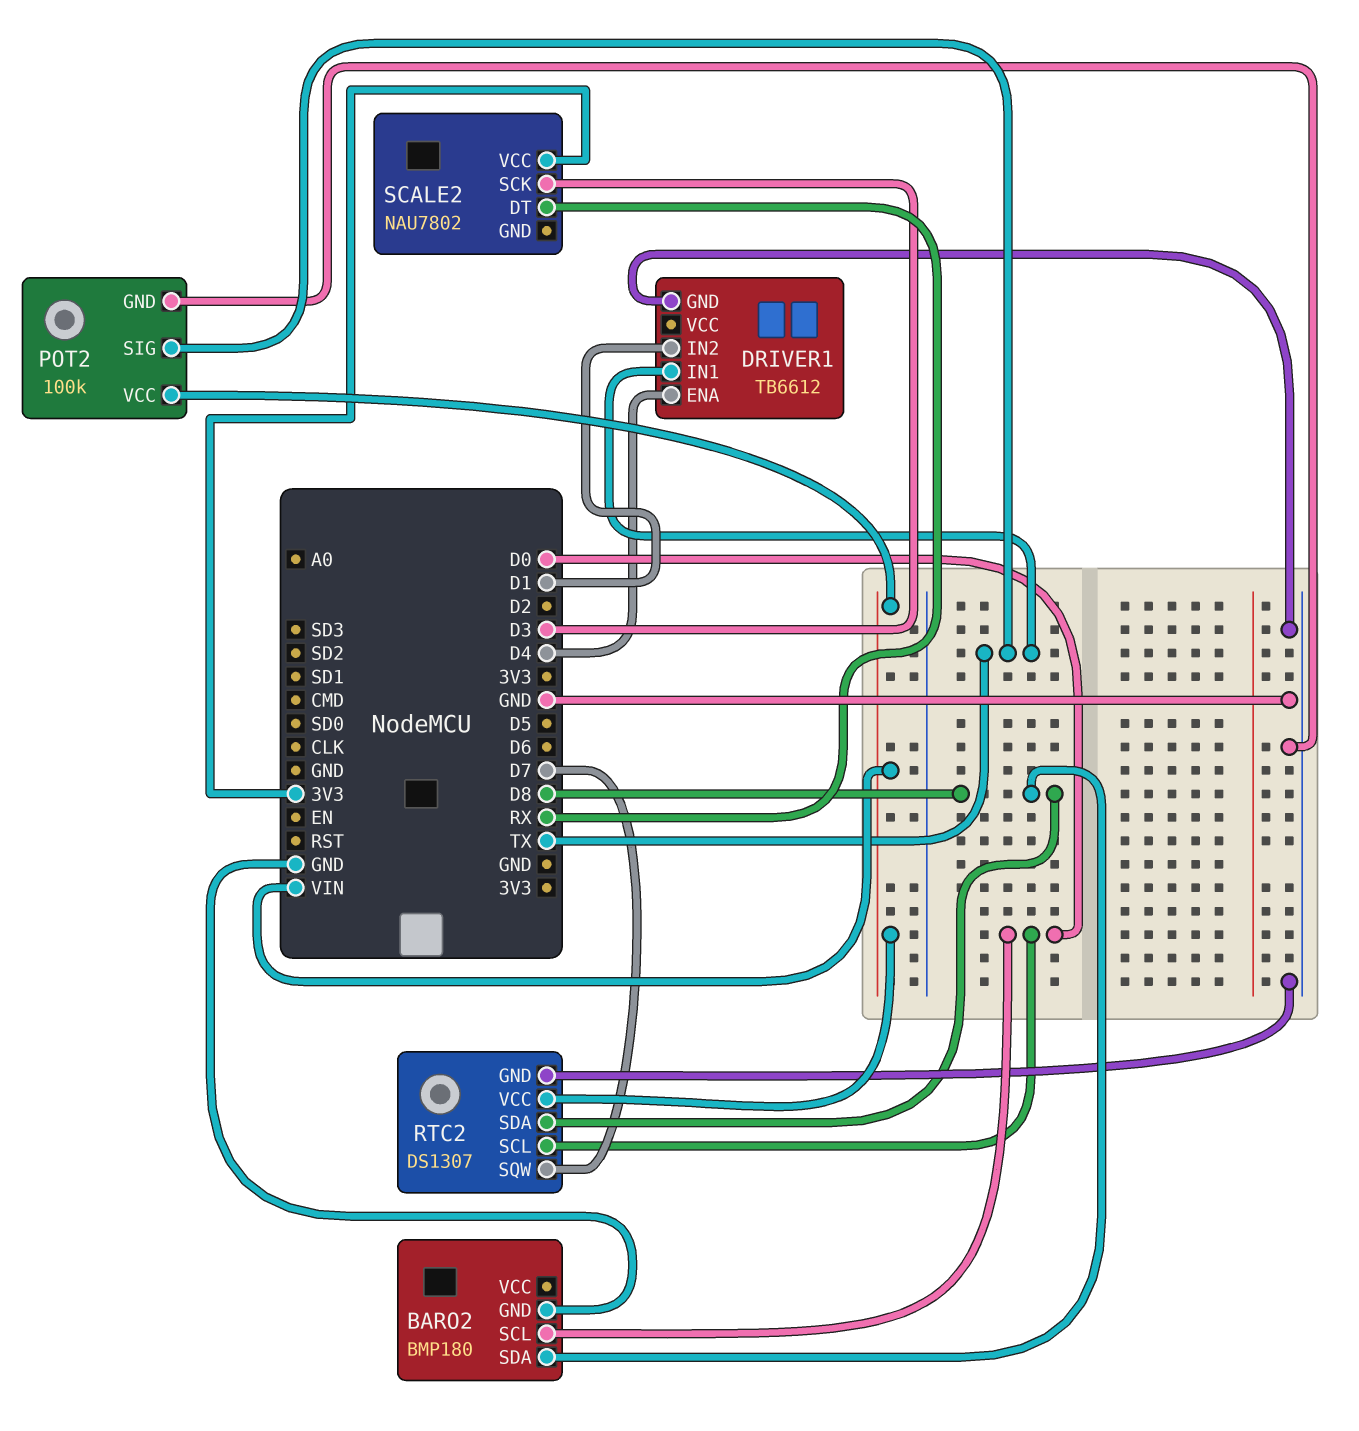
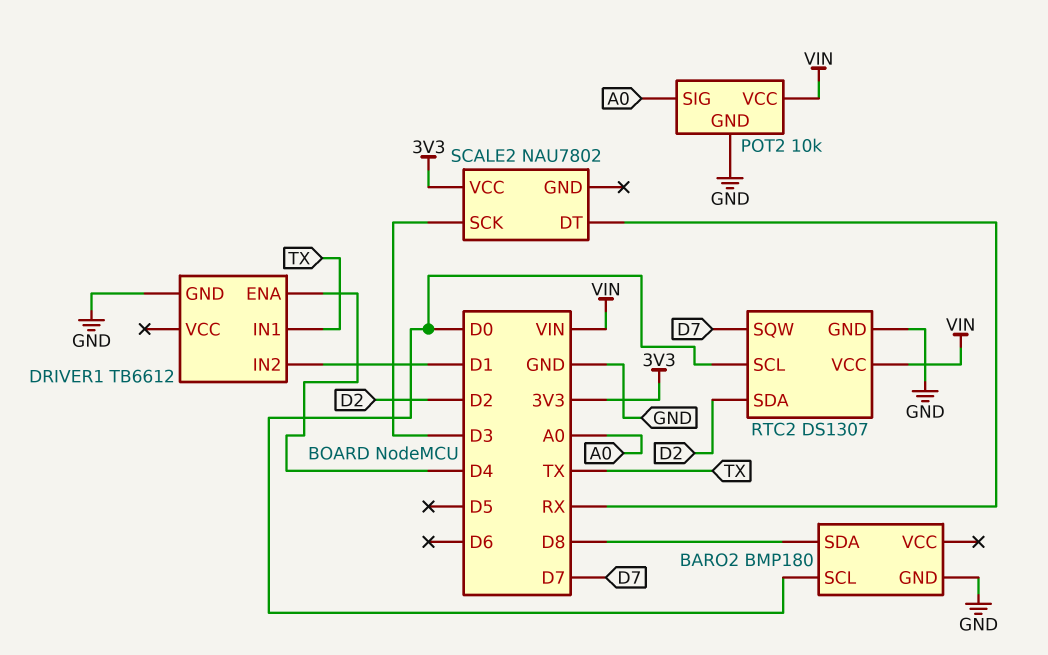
POT2: 100k -> 10k
POT2 pin SIG: TX -> A0
RTC2 pin SDA: D8 -> D2

